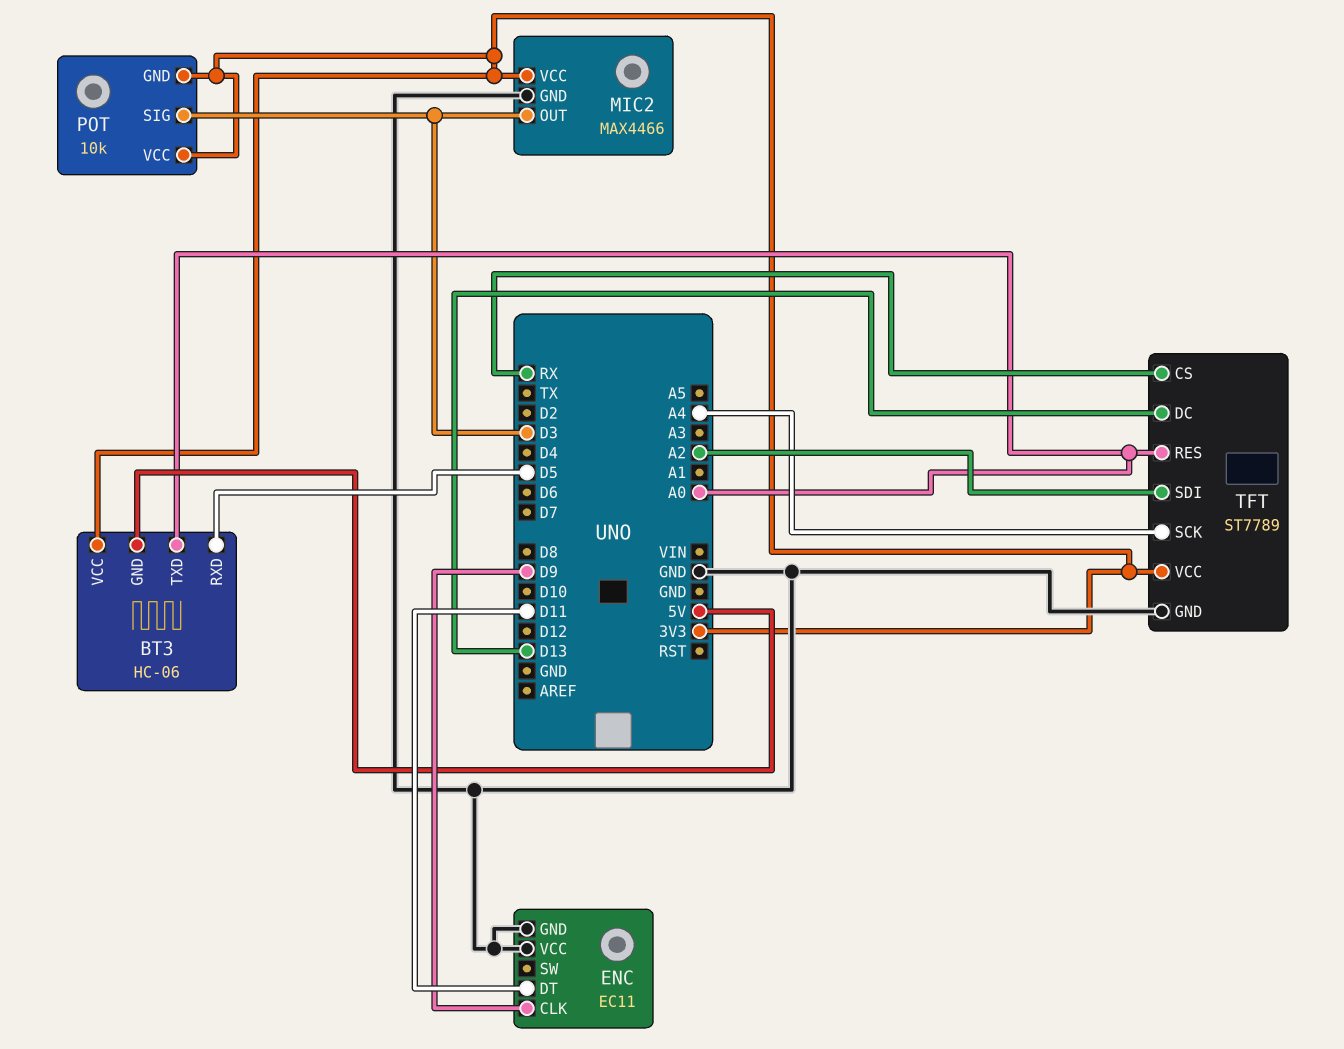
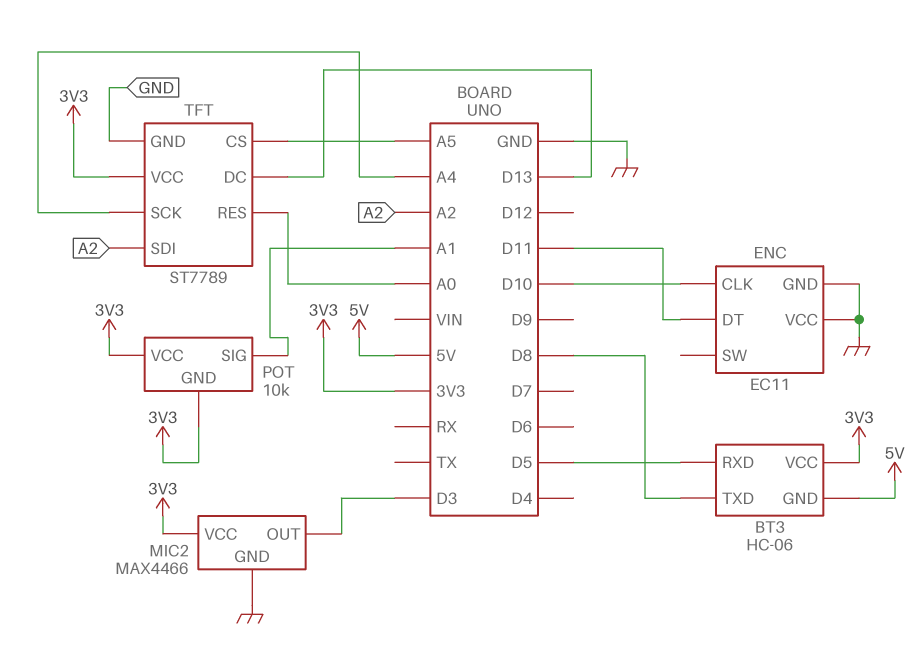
BT3 pin TXD: A0 -> D8
ENC pin CLK: D9 -> D10
POT pin SIG: D3 -> A1
TFT pin CS: RX -> A5

